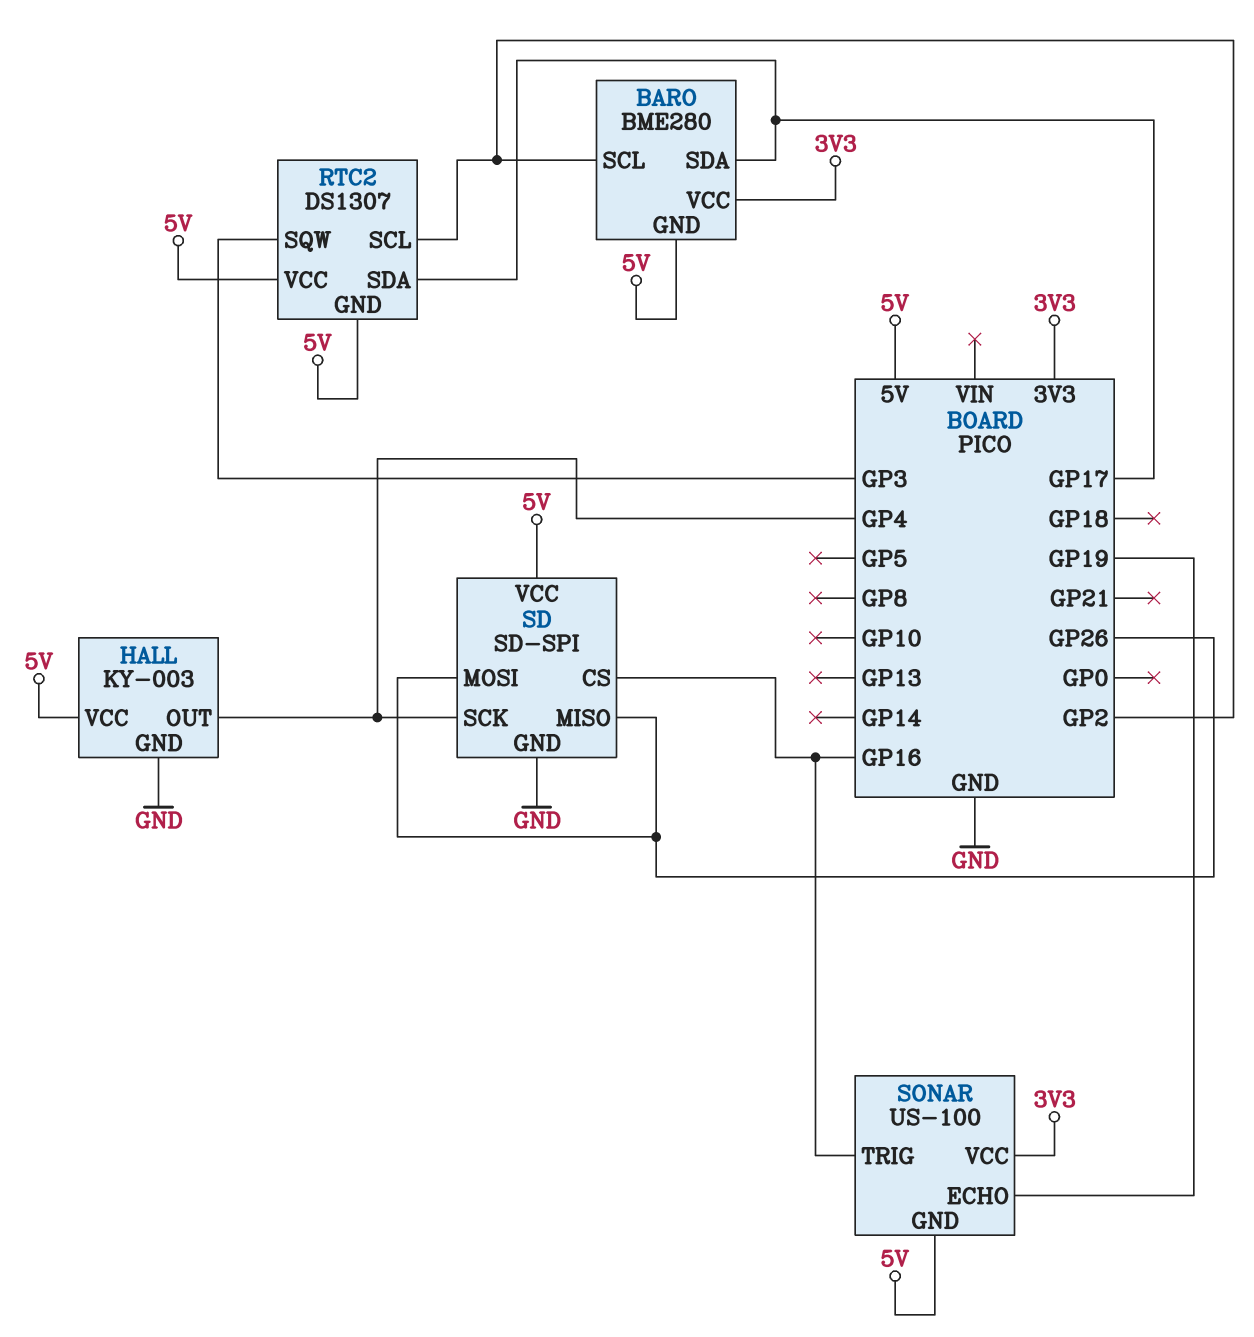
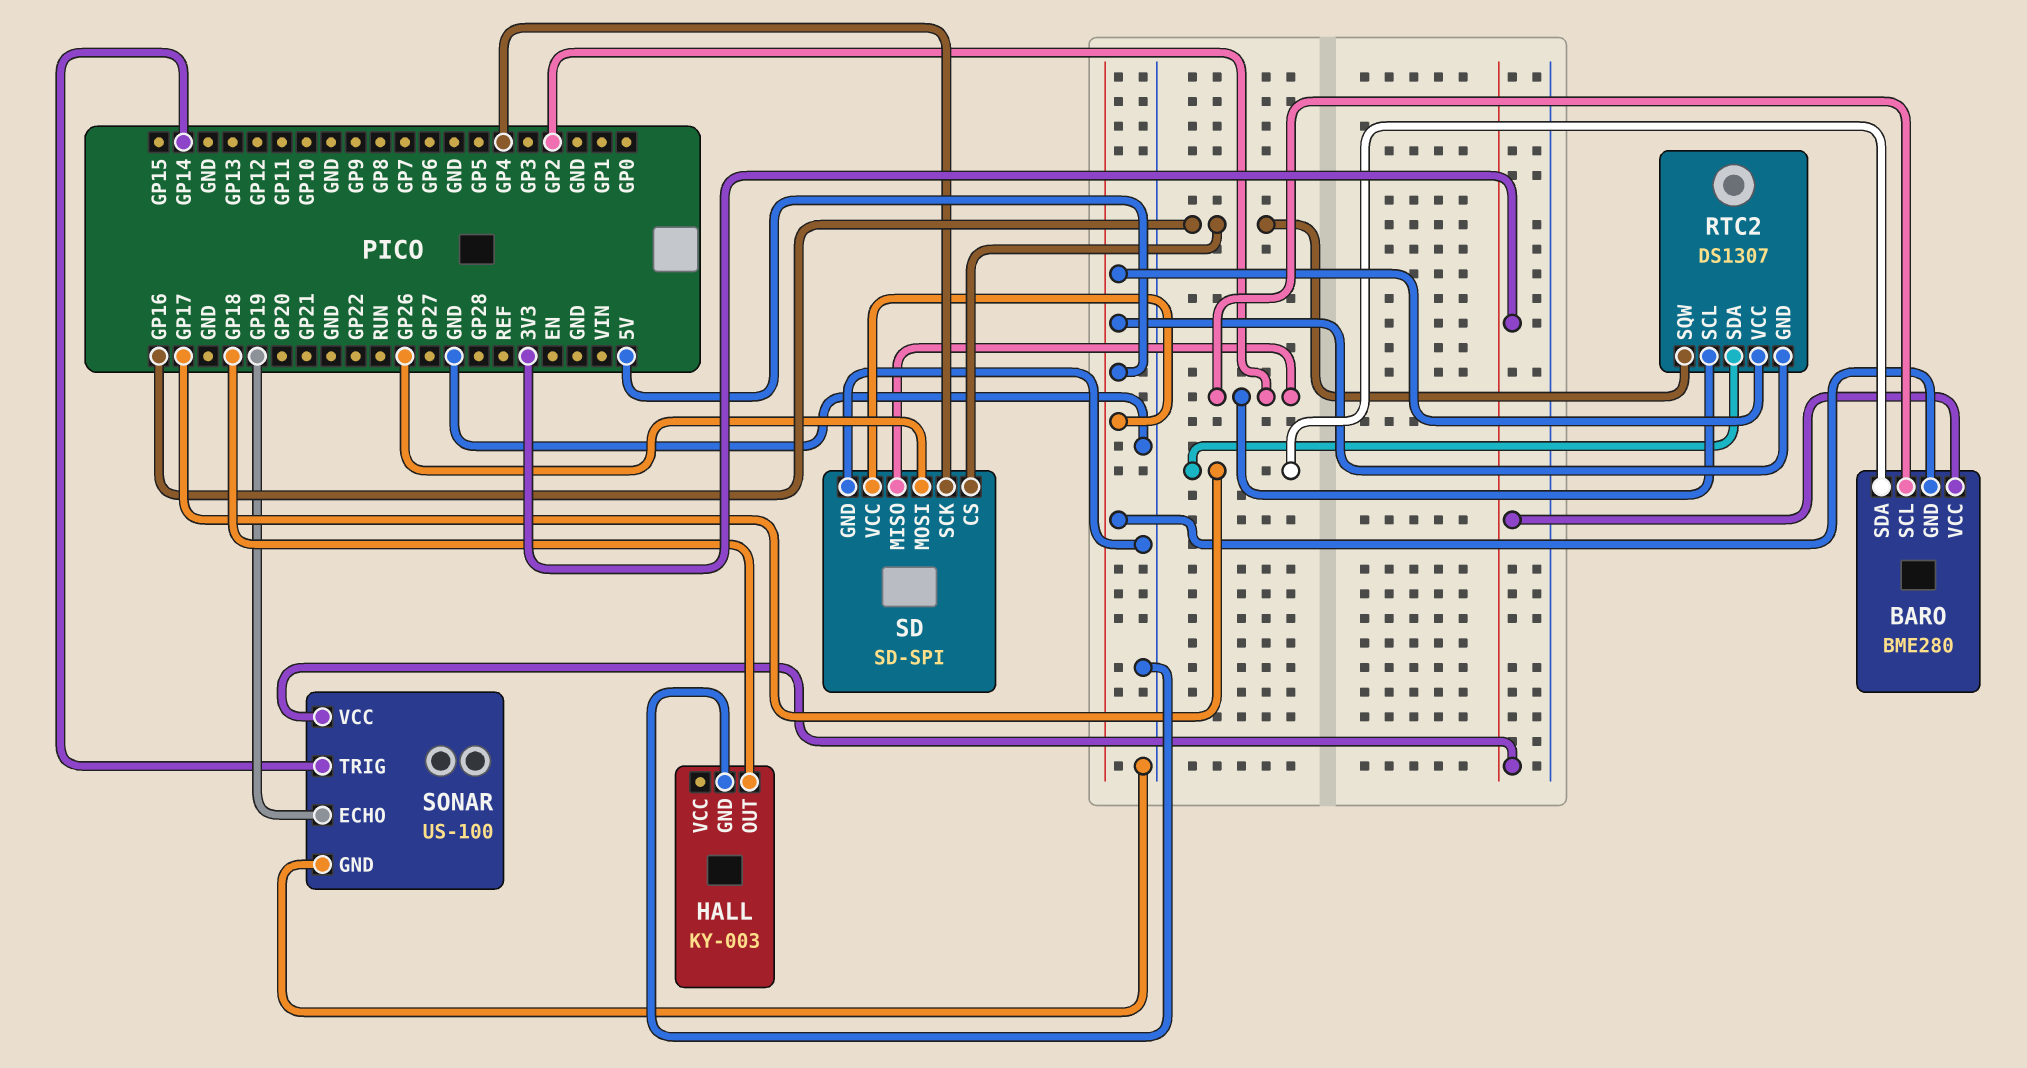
HALL pin OUT: GP4 -> GP18
HALL pin VCC: 5V -> none
RTC2 pin SQW: GP3 -> GP16
SD pin MISO: GP26 -> GP2
SONAR pin GND: 5V -> GND
SONAR pin TRIG: GP16 -> GP14

